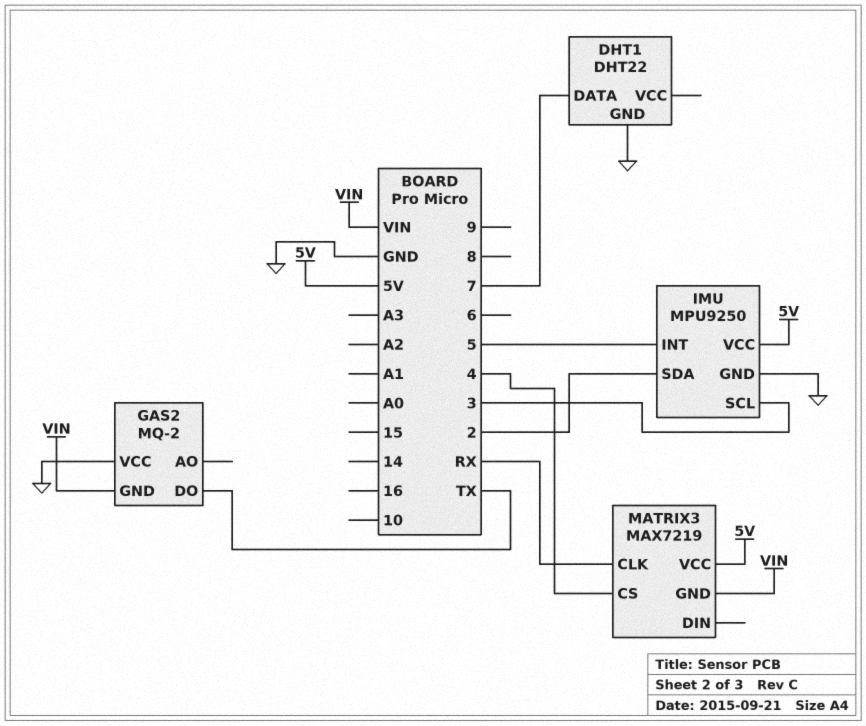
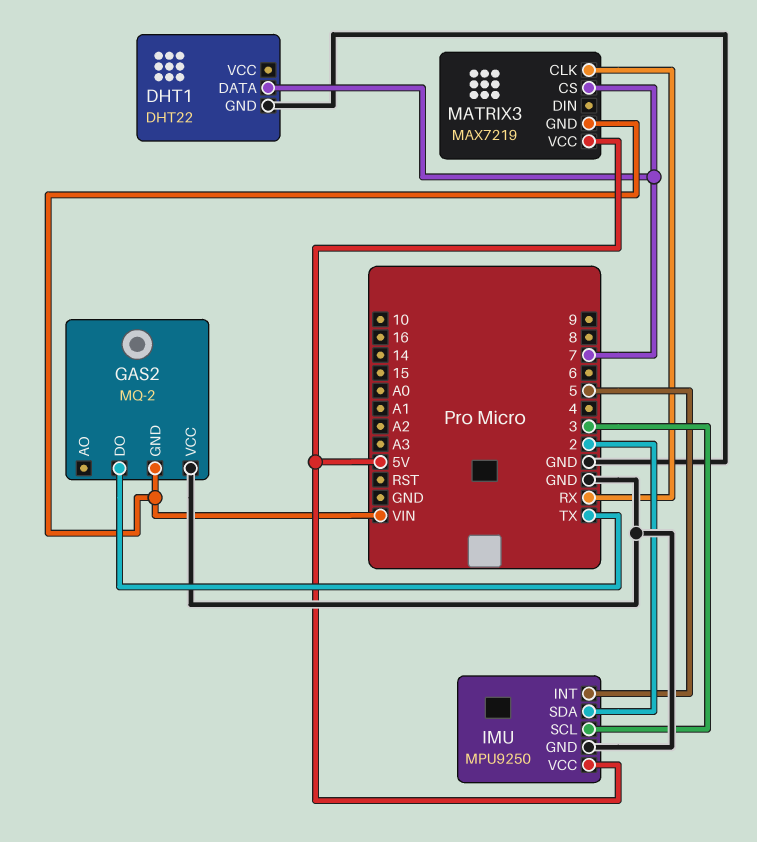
MATRIX3 pin CS: 4 -> 7

